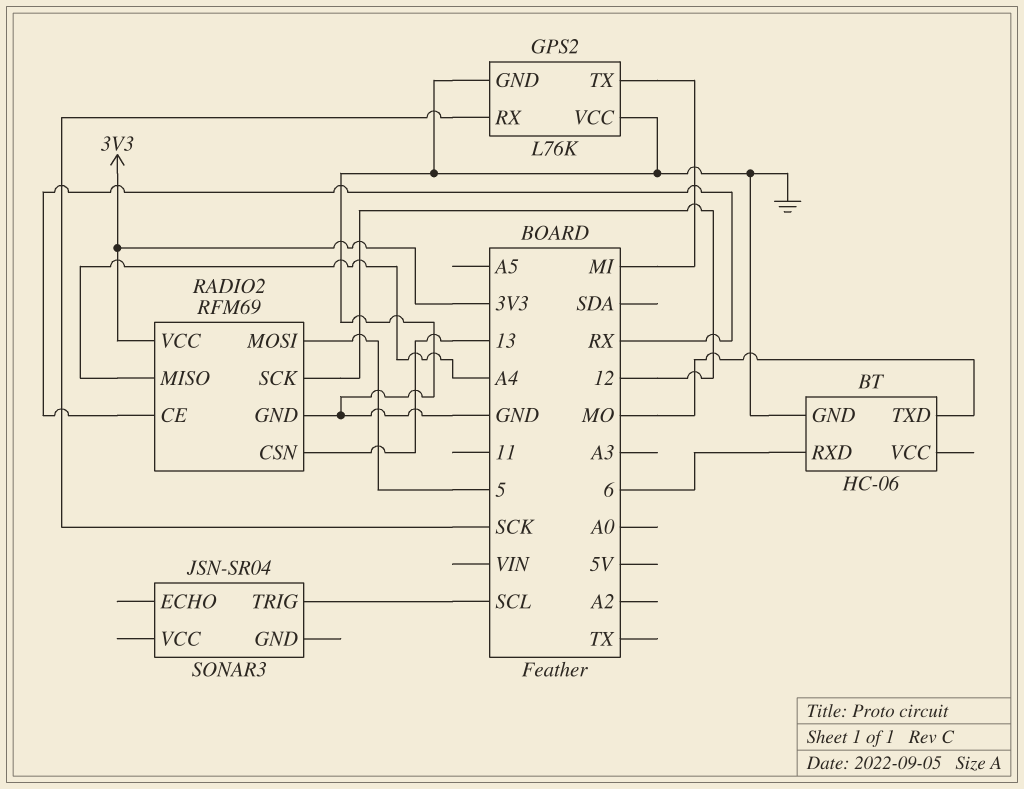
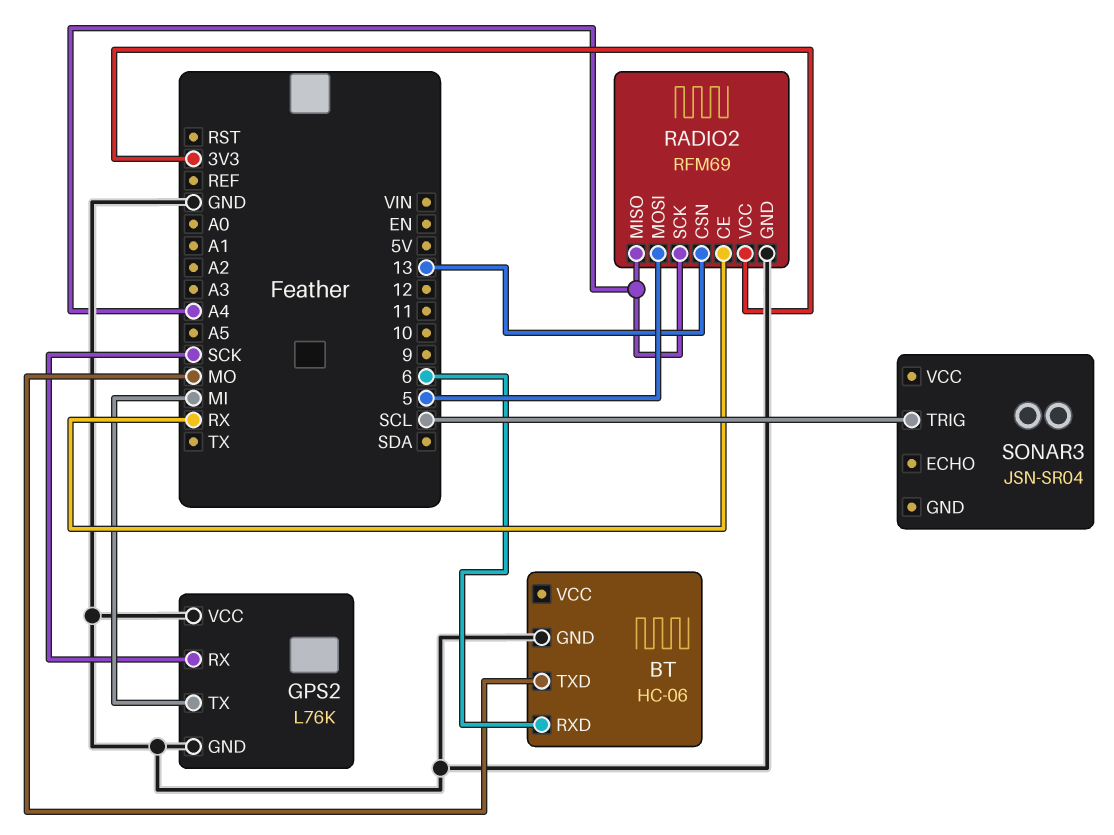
RADIO2 pin SCK: 12 -> A4

